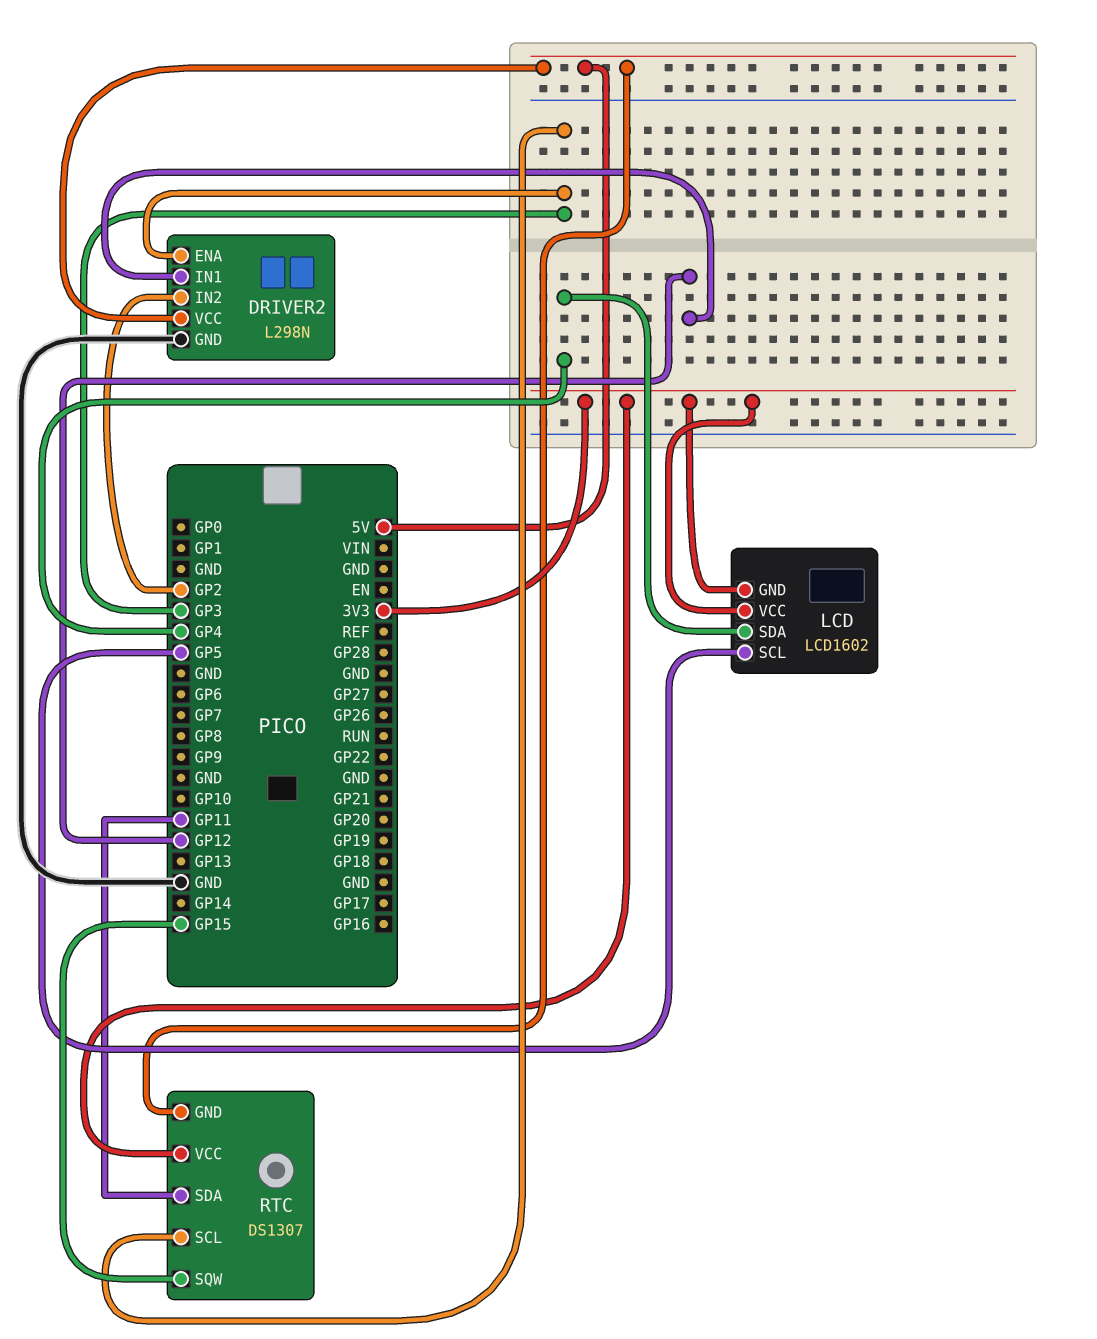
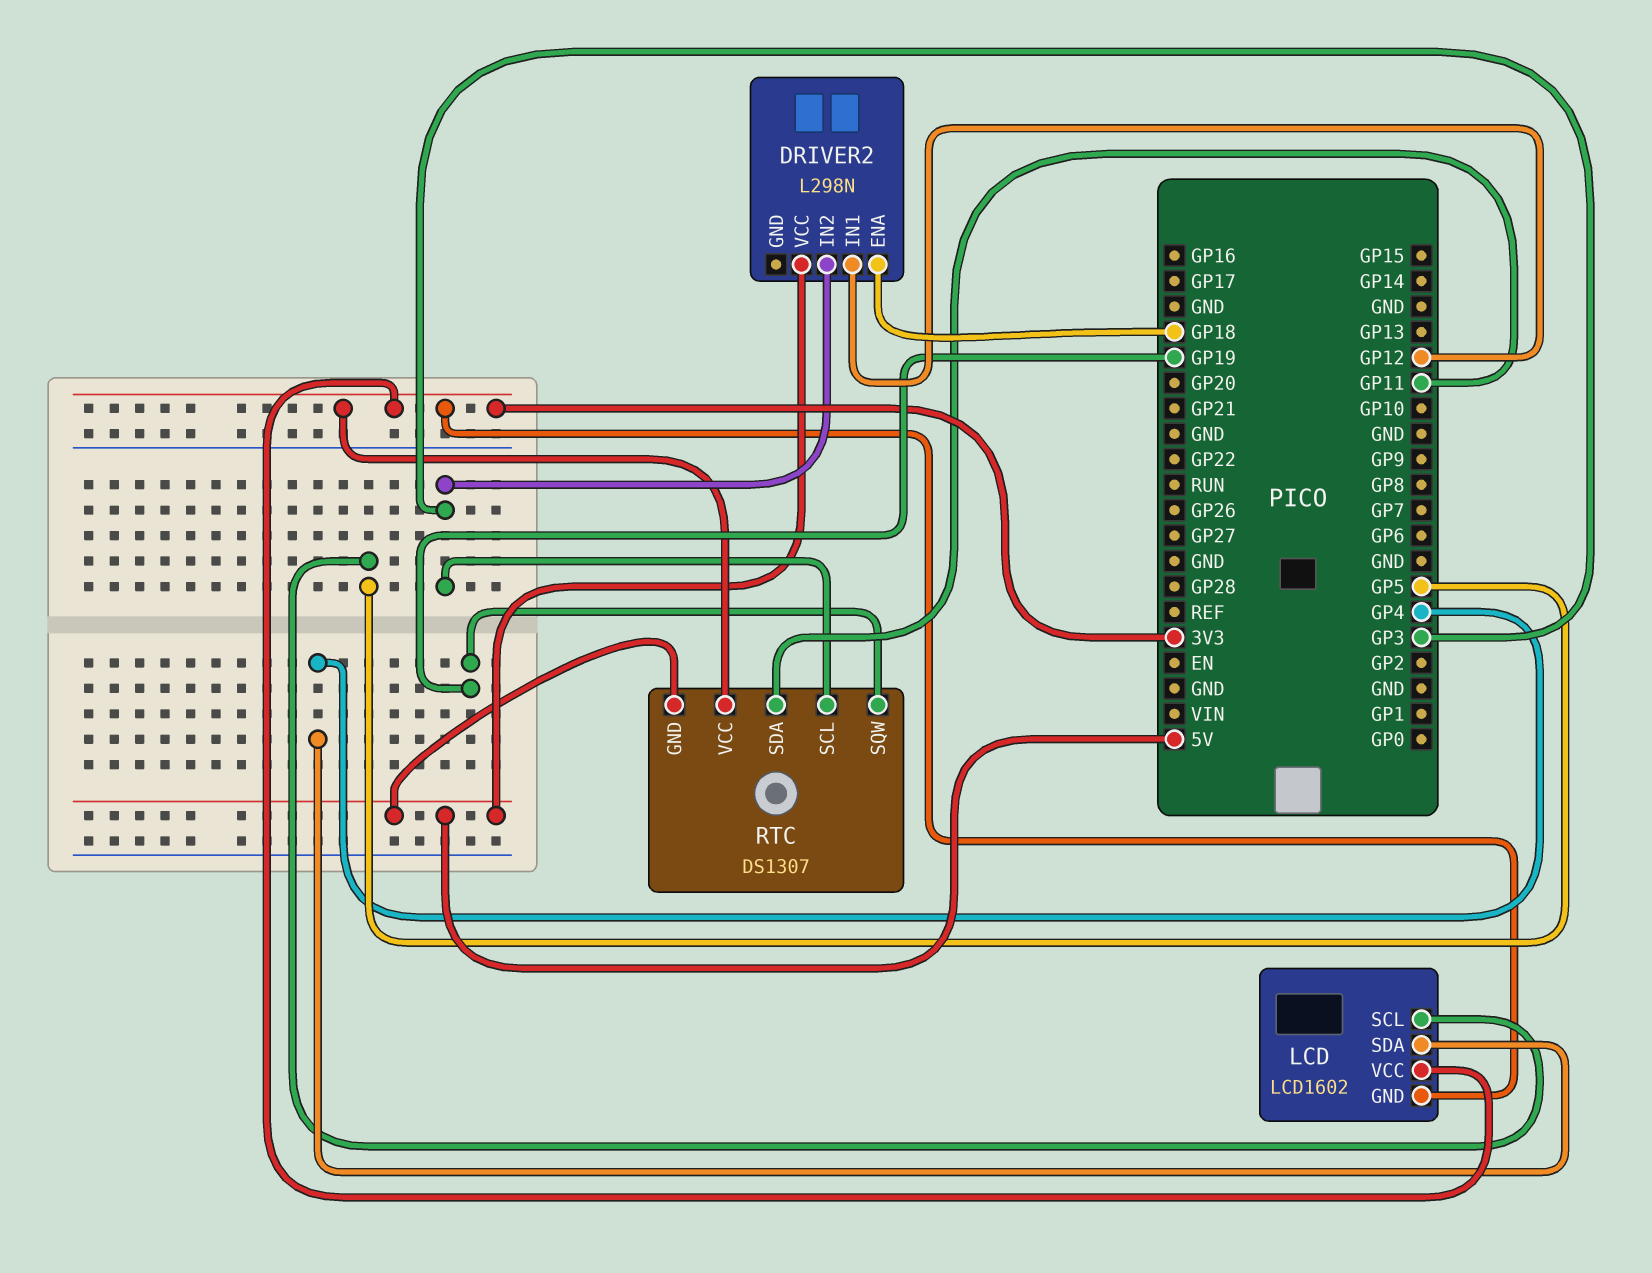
DRIVER2 pin ENA: GP3 -> GP18
DRIVER2 pin GND: GND -> none
DRIVER2 pin IN2: GP2 -> GP3
RTC pin SQW: GP15 -> GP19

